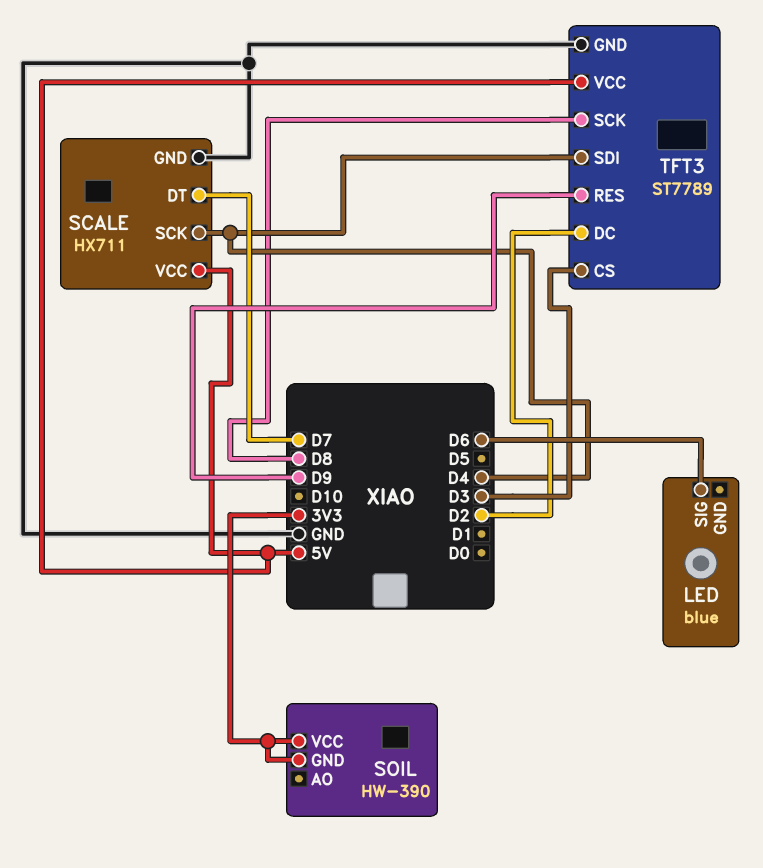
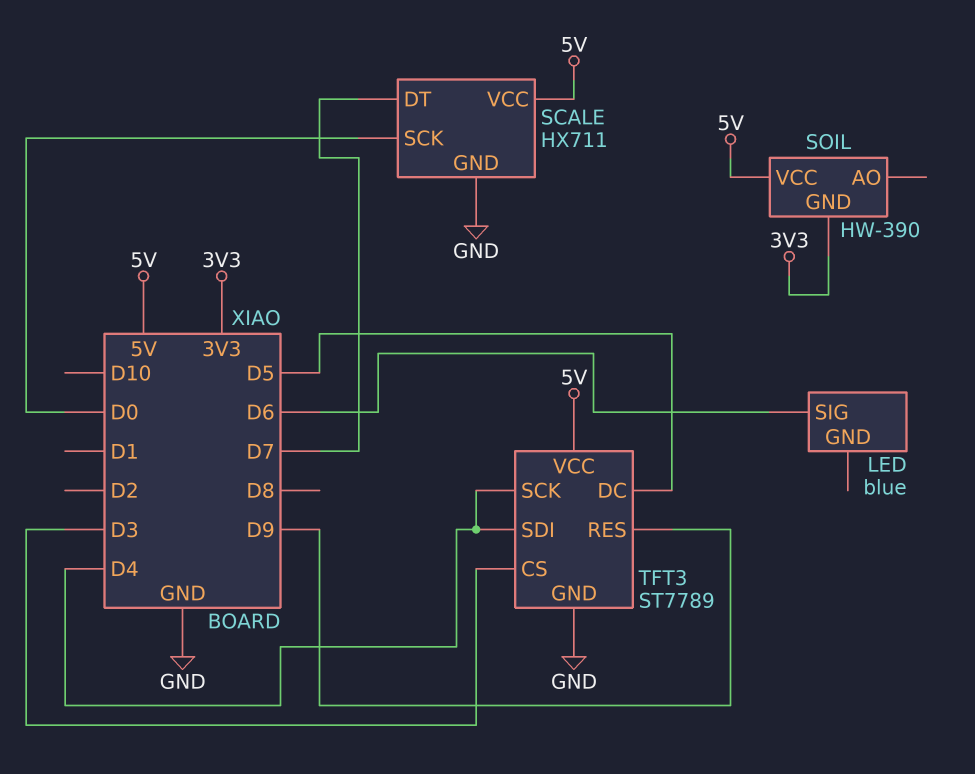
SCALE pin SCK: D4 -> D0
SOIL pin VCC: 3V3 -> 5V
TFT3 pin DC: D2 -> D5
TFT3 pin SCK: D8 -> D4

